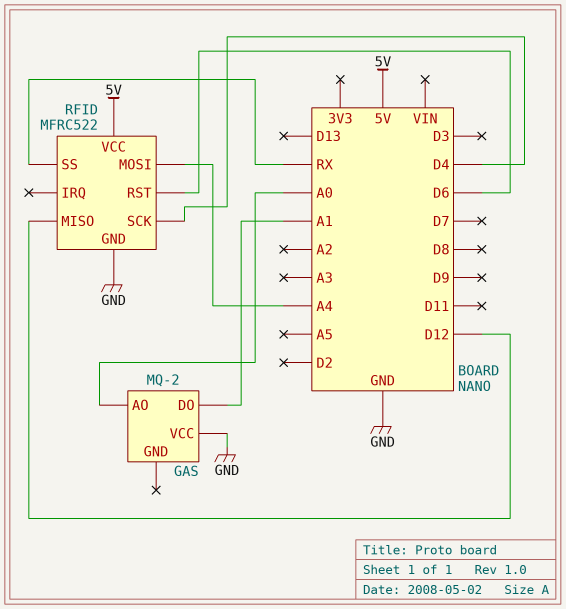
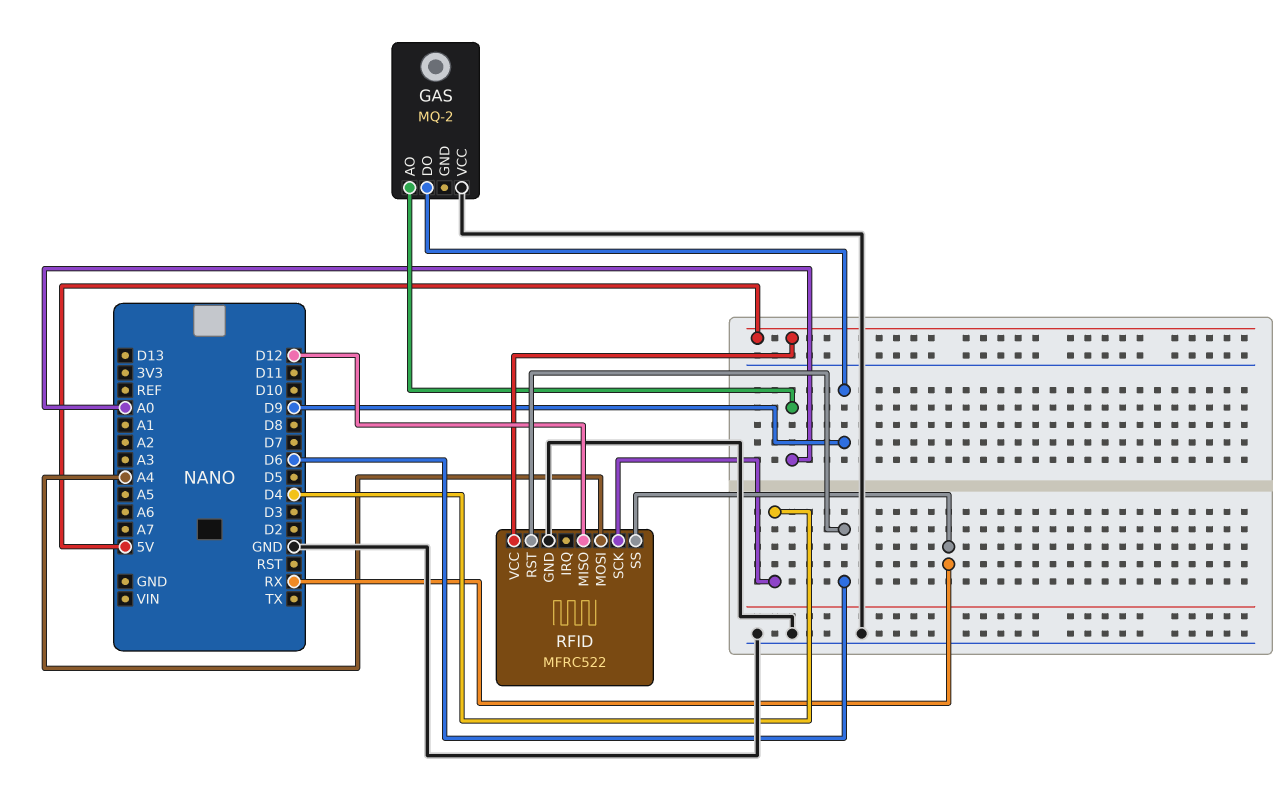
GAS pin DO: A1 -> D9

